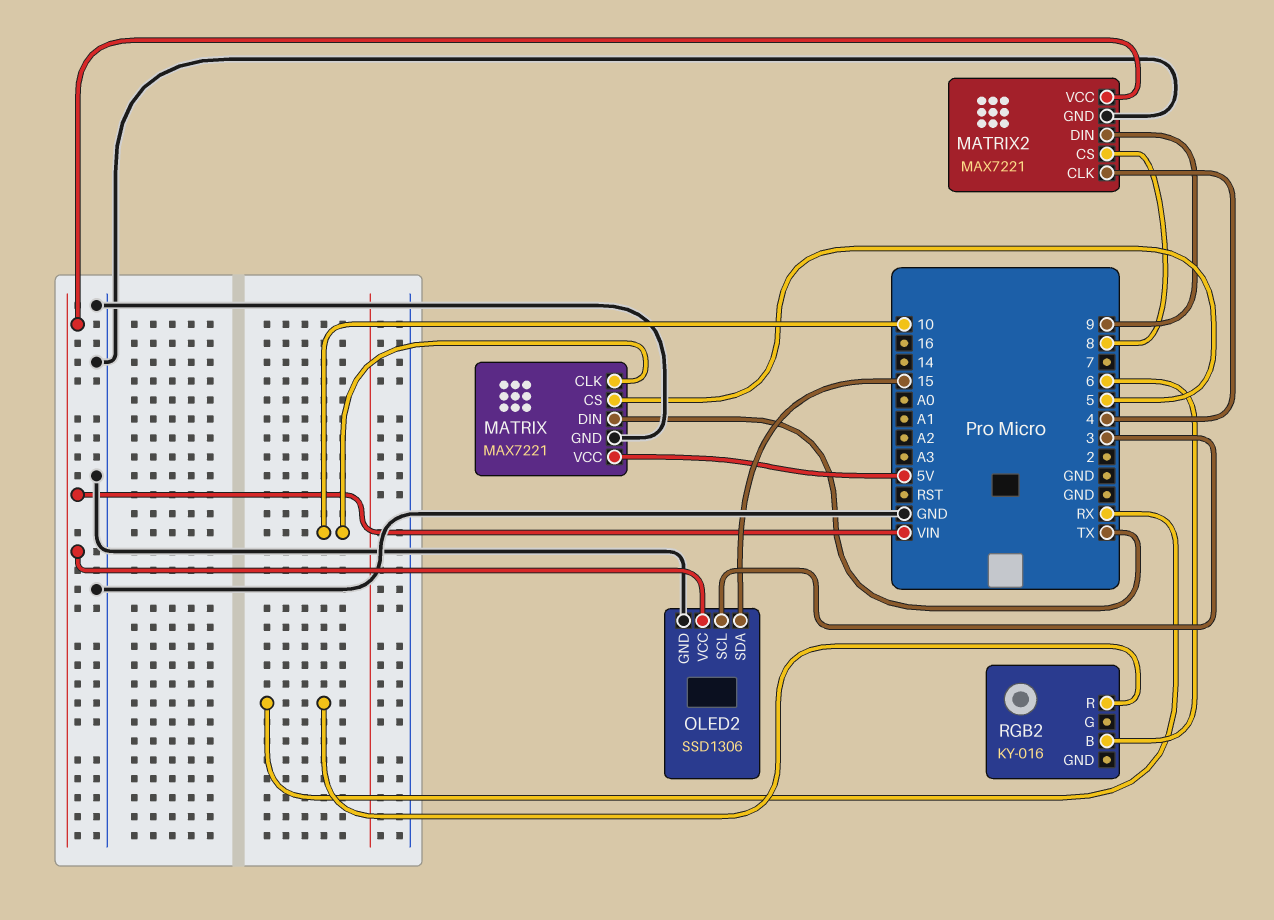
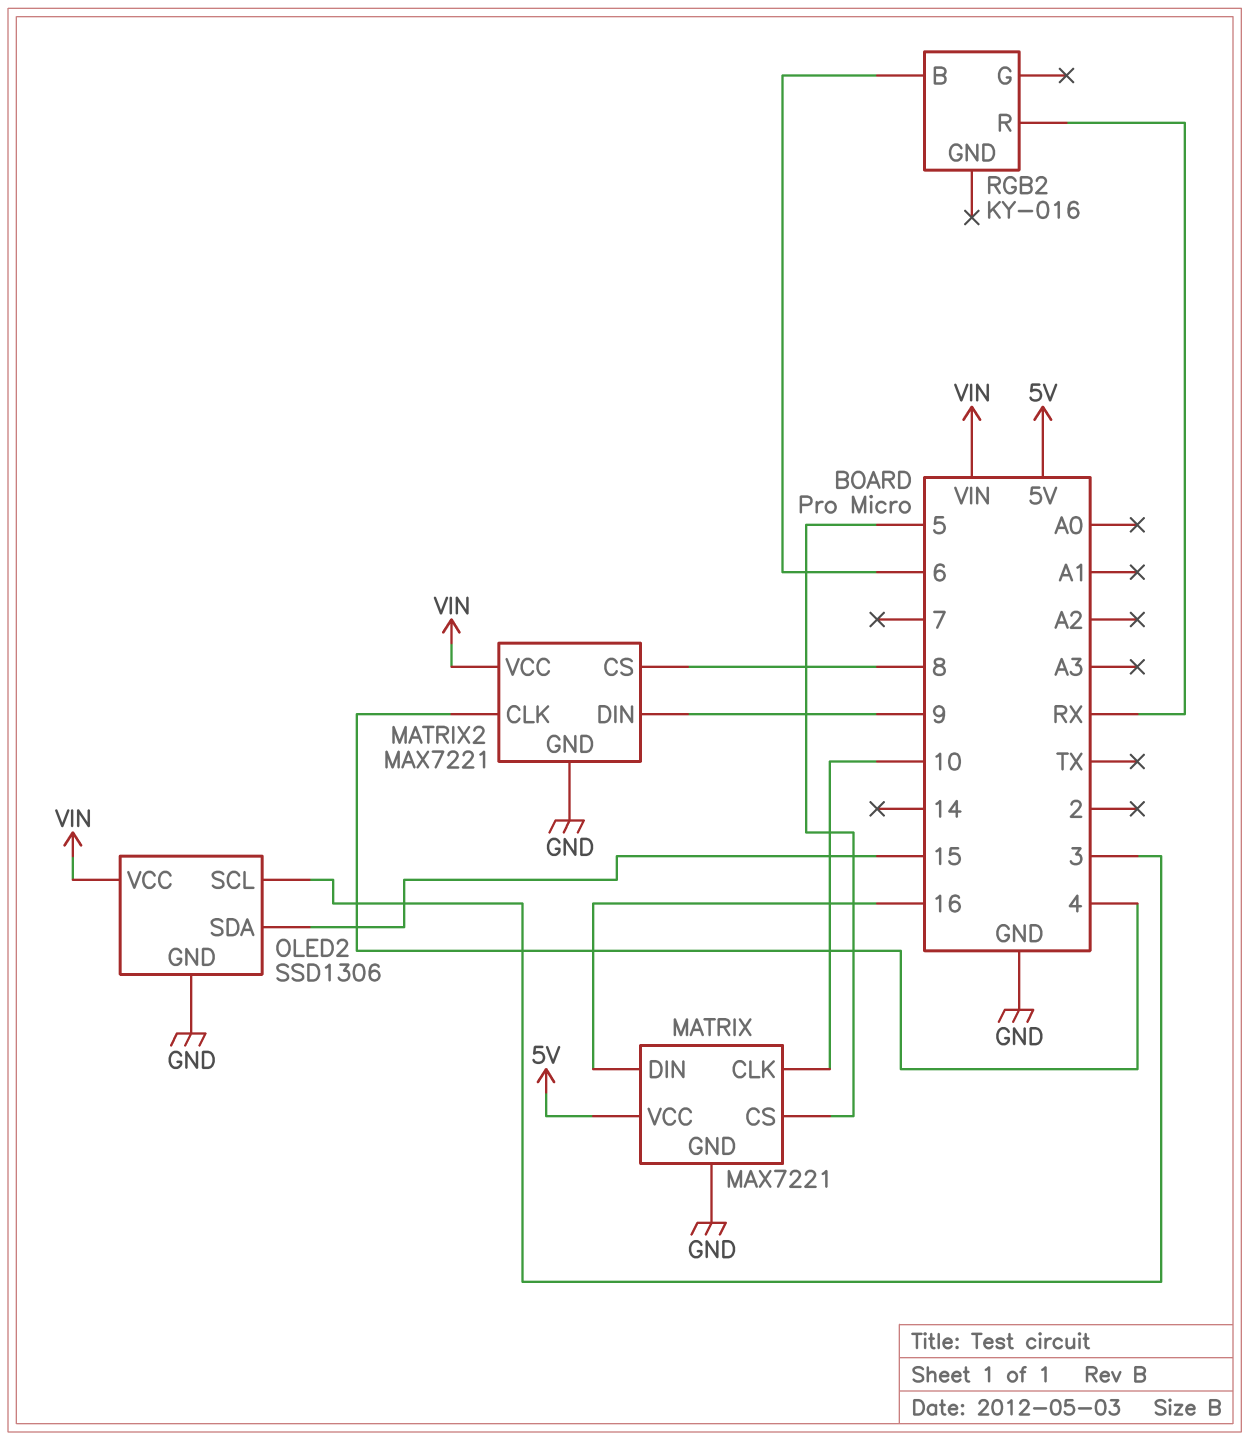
MATRIX pin DIN: TX -> 16

